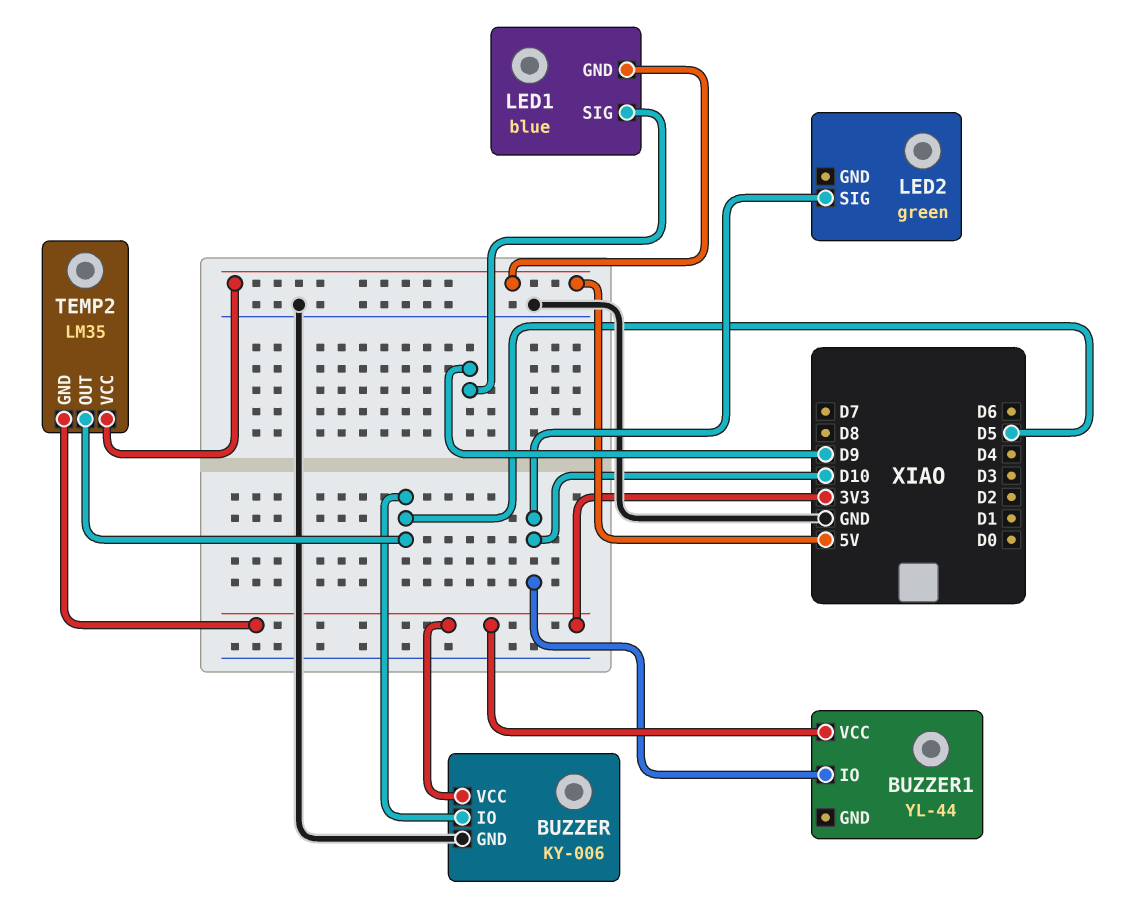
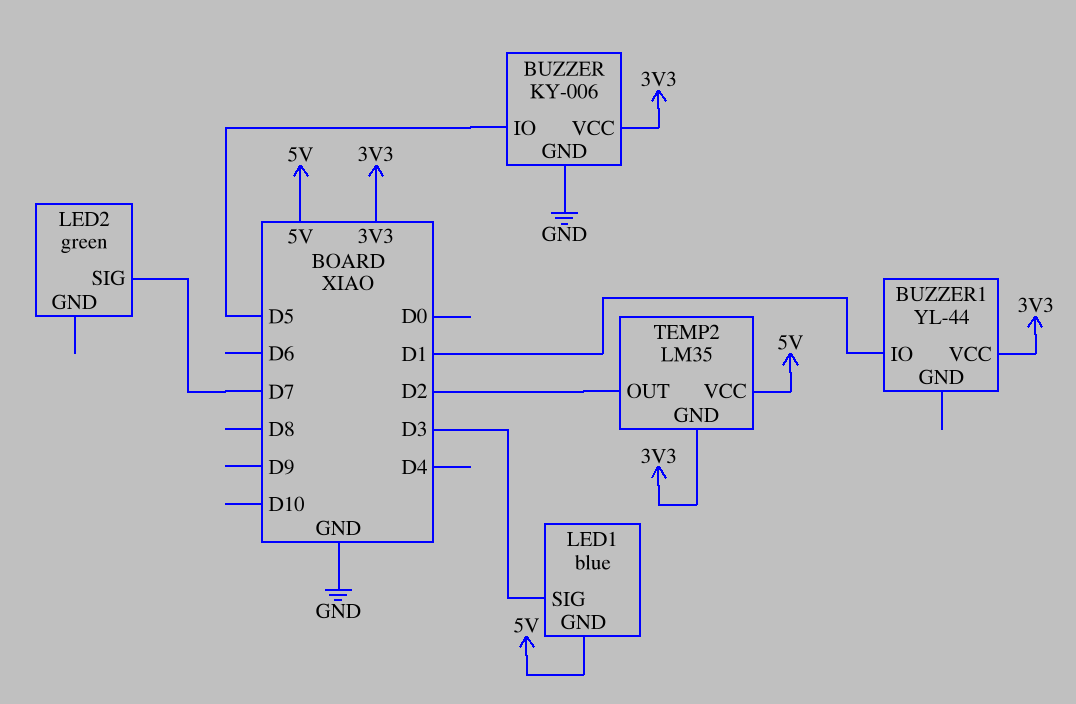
BUZZER1 pin IO: D10 -> D1
LED1 pin SIG: D9 -> D3
LED2 pin SIG: D10 -> D7
TEMP2 pin OUT: D5 -> D2

